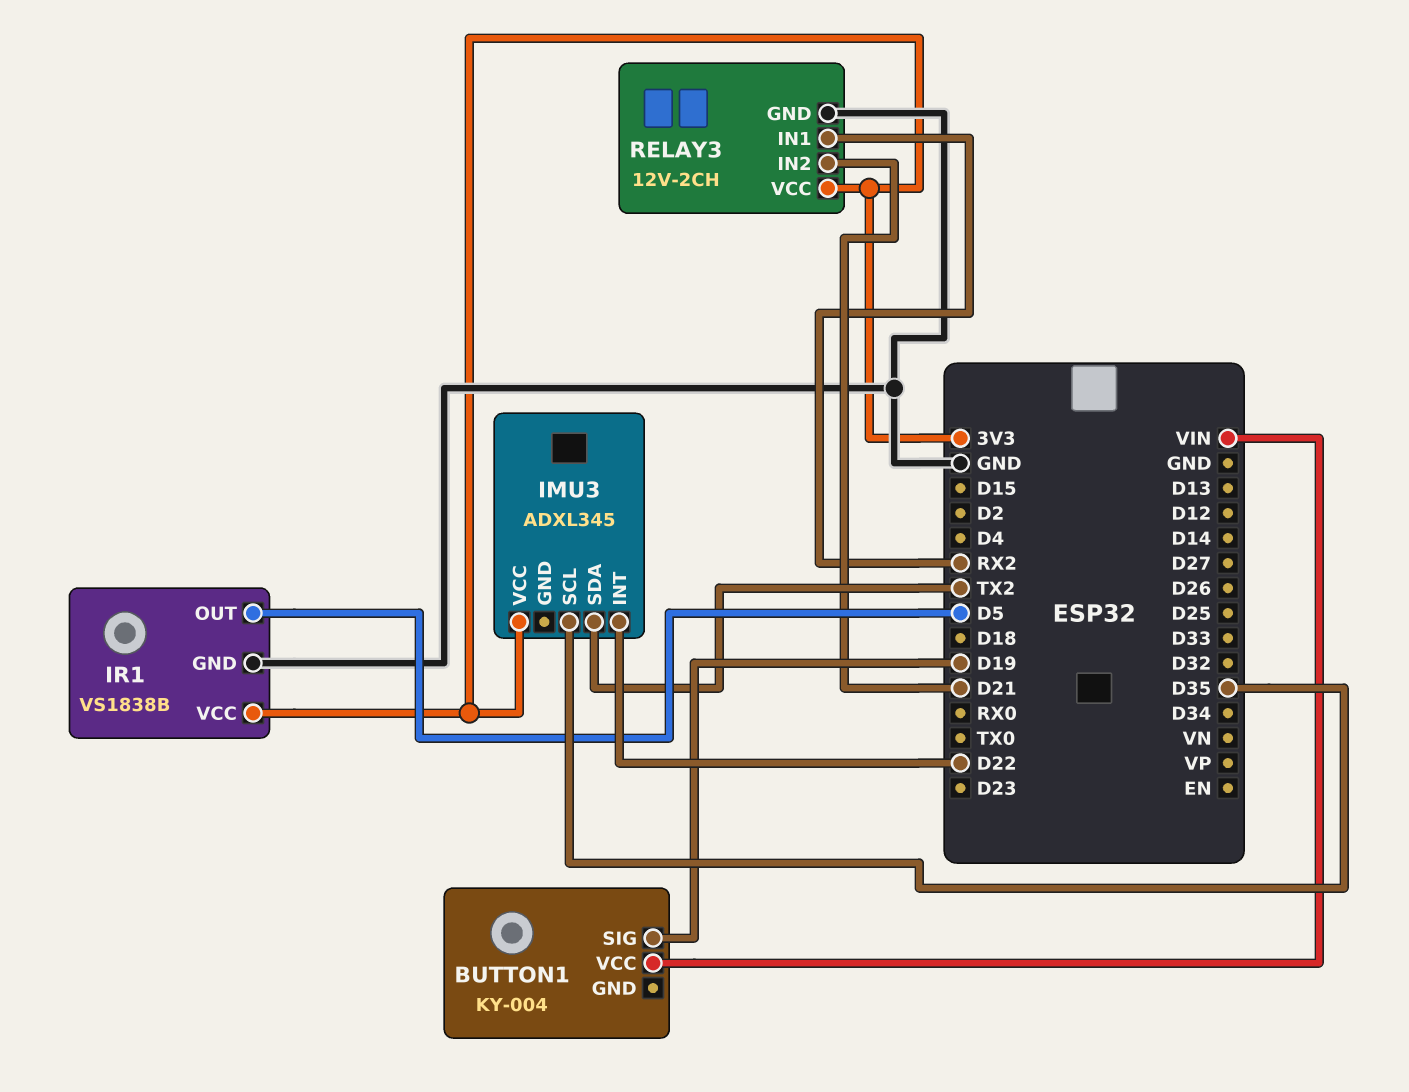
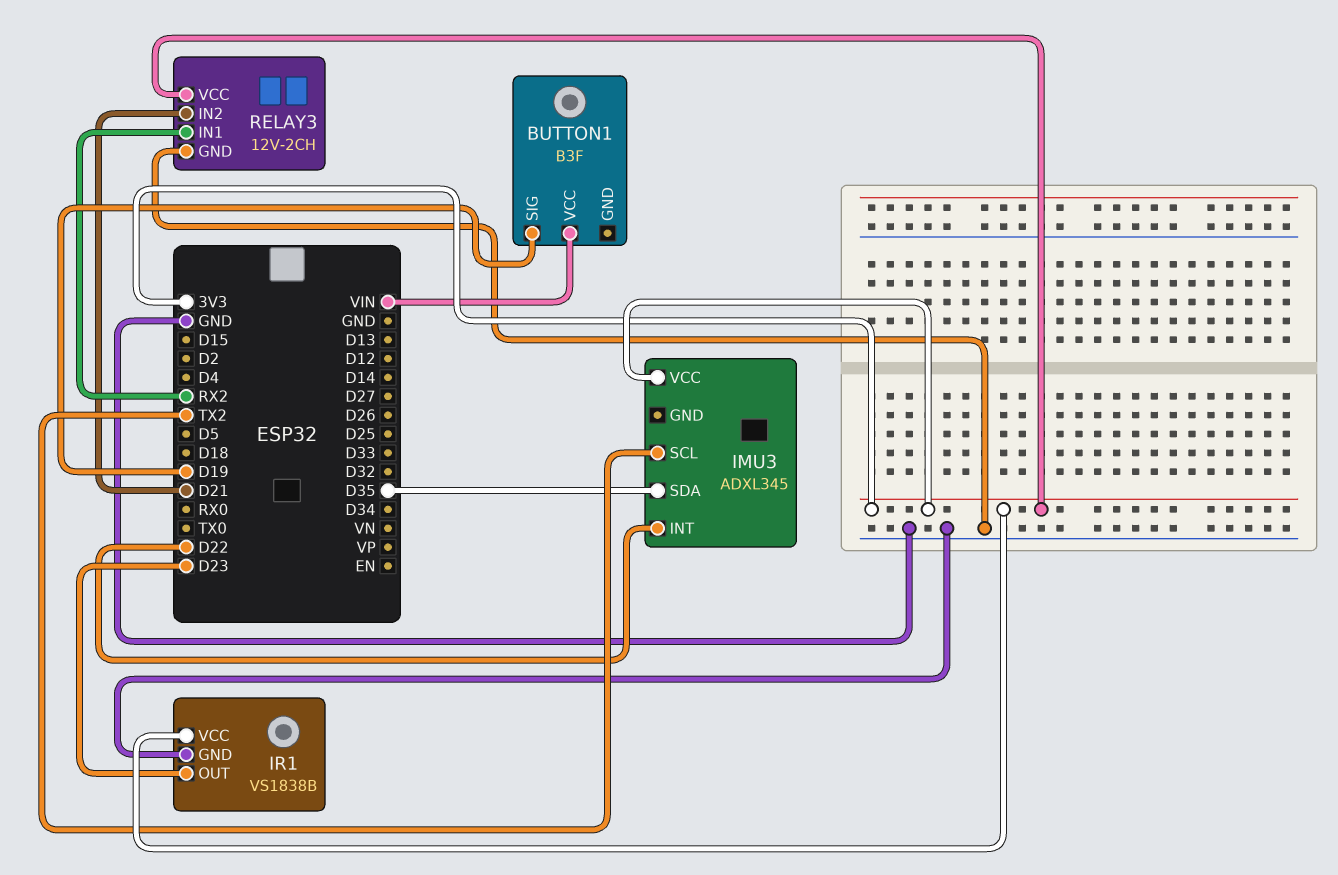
BUTTON1: KY-004 -> B3F
IMU3 pin SCL: D35 -> TX2
IMU3 pin SDA: TX2 -> D35
IR1 pin OUT: D5 -> D23

